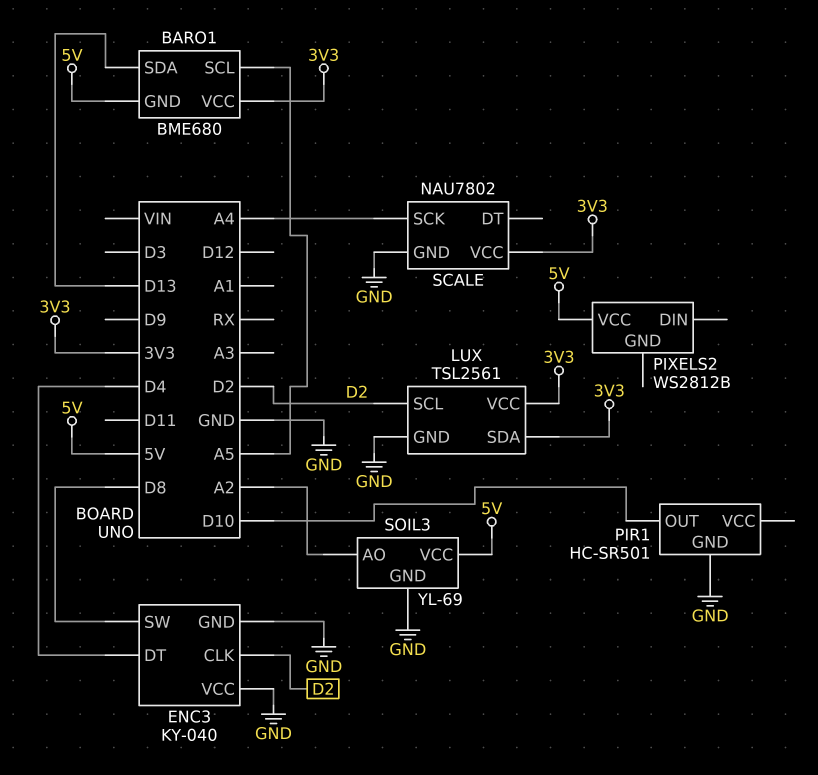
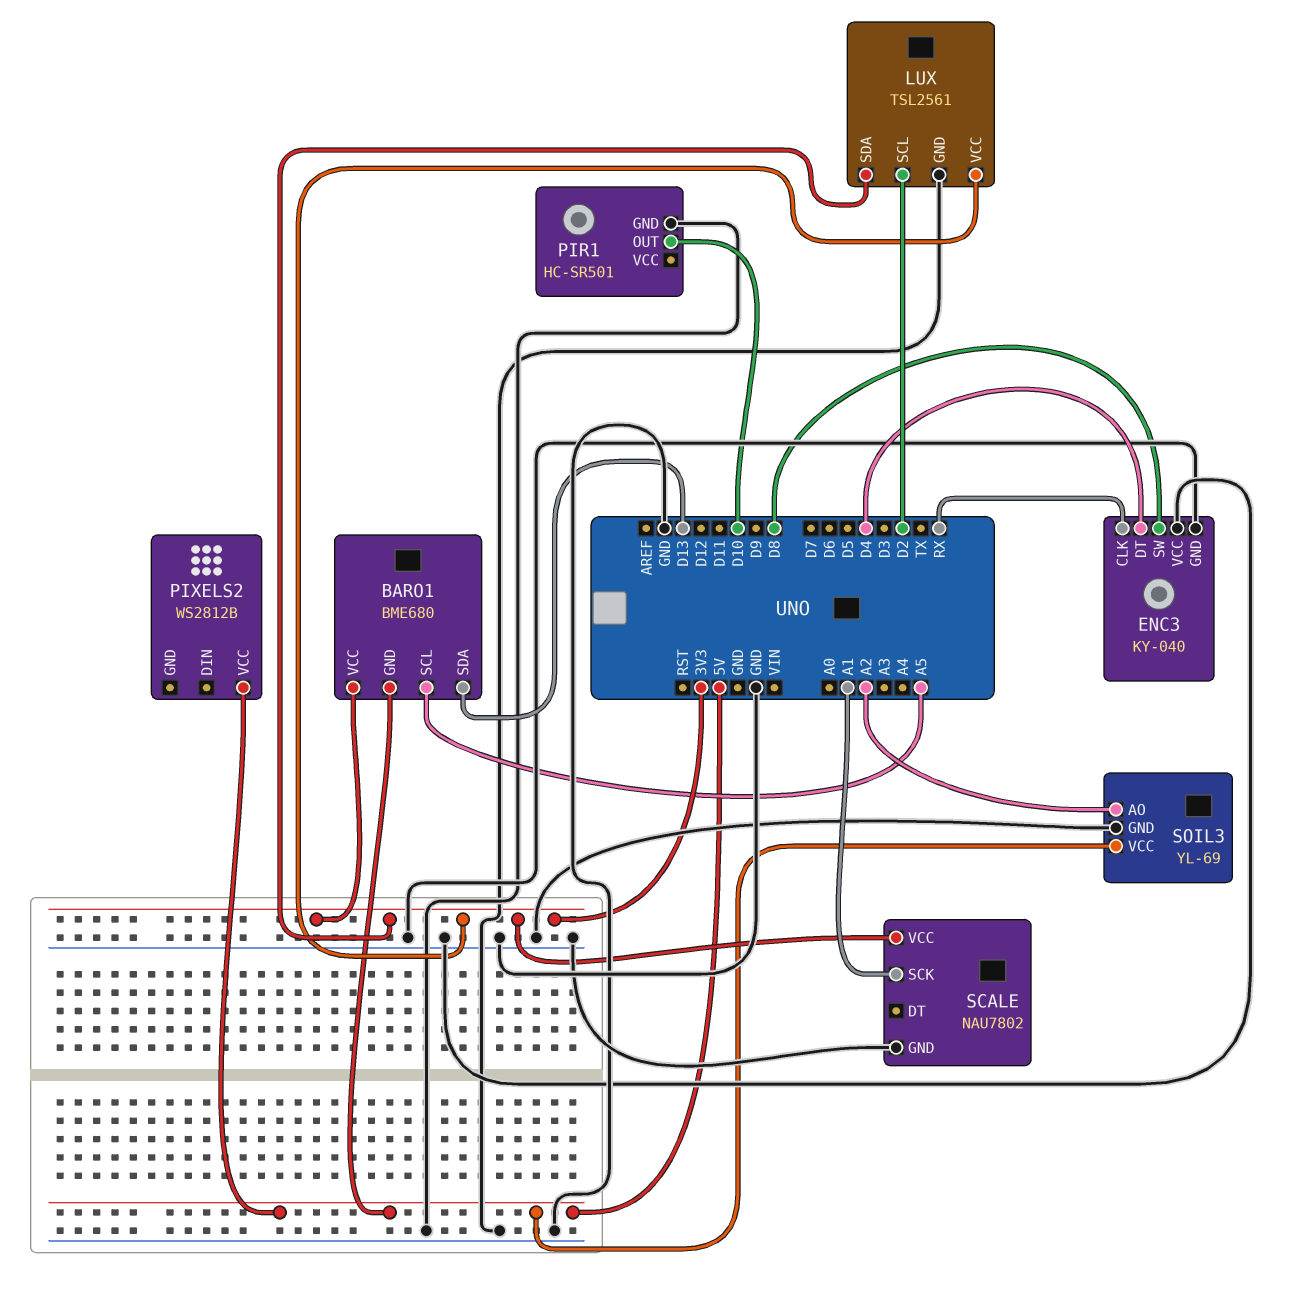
ENC3 pin CLK: D2 -> RX
SCALE pin SCK: A4 -> A1

